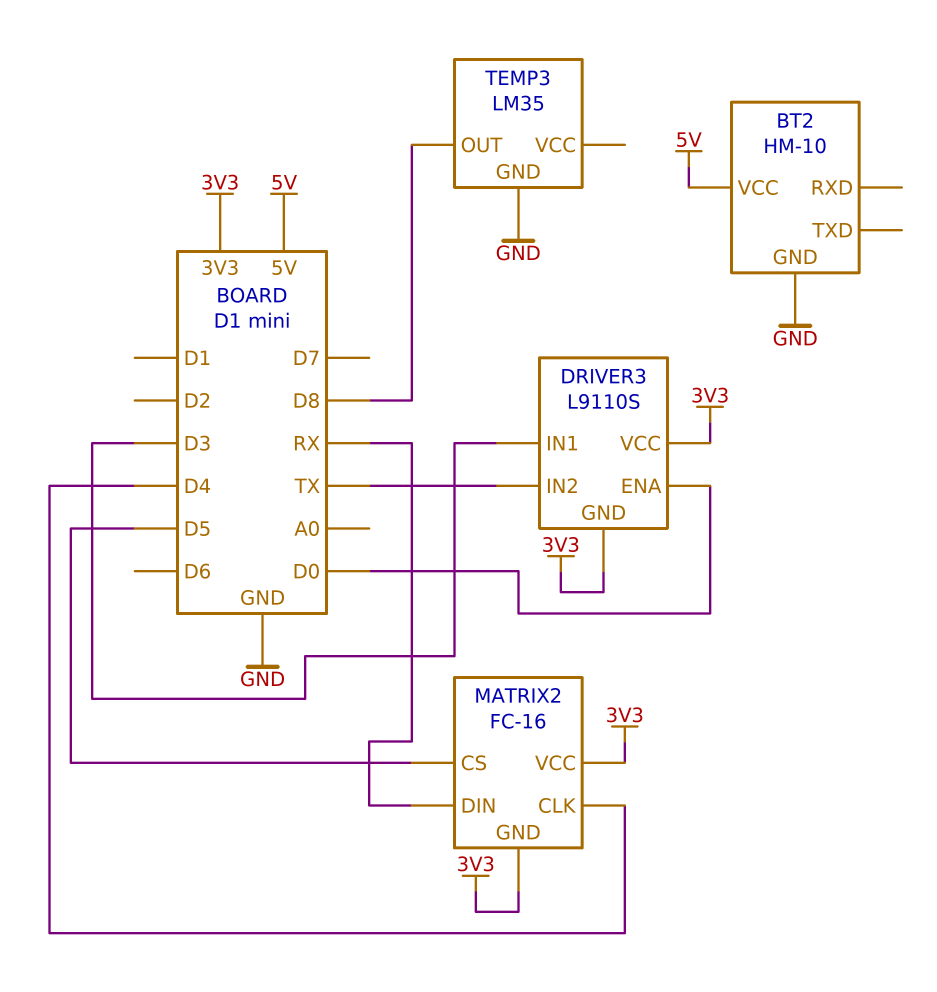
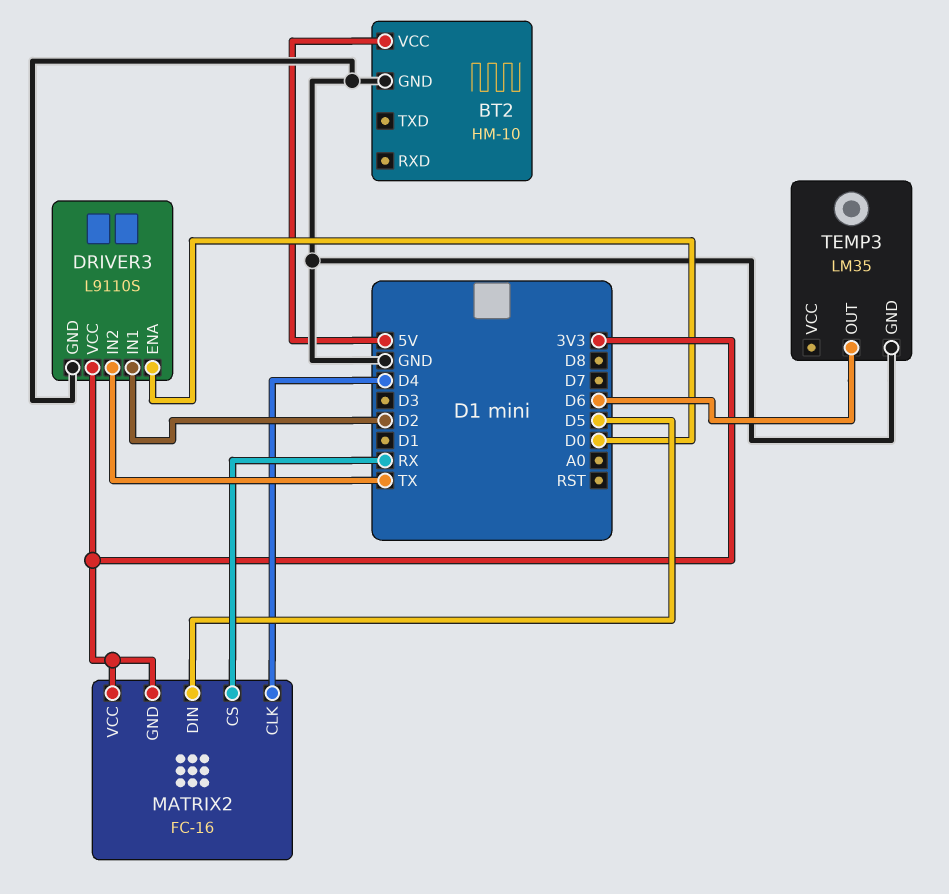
DRIVER3 pin GND: 3V3 -> GND
DRIVER3 pin IN1: D3 -> D2
MATRIX2 pin CS: D5 -> RX
MATRIX2 pin DIN: RX -> D5
TEMP3 pin OUT: D8 -> D6

